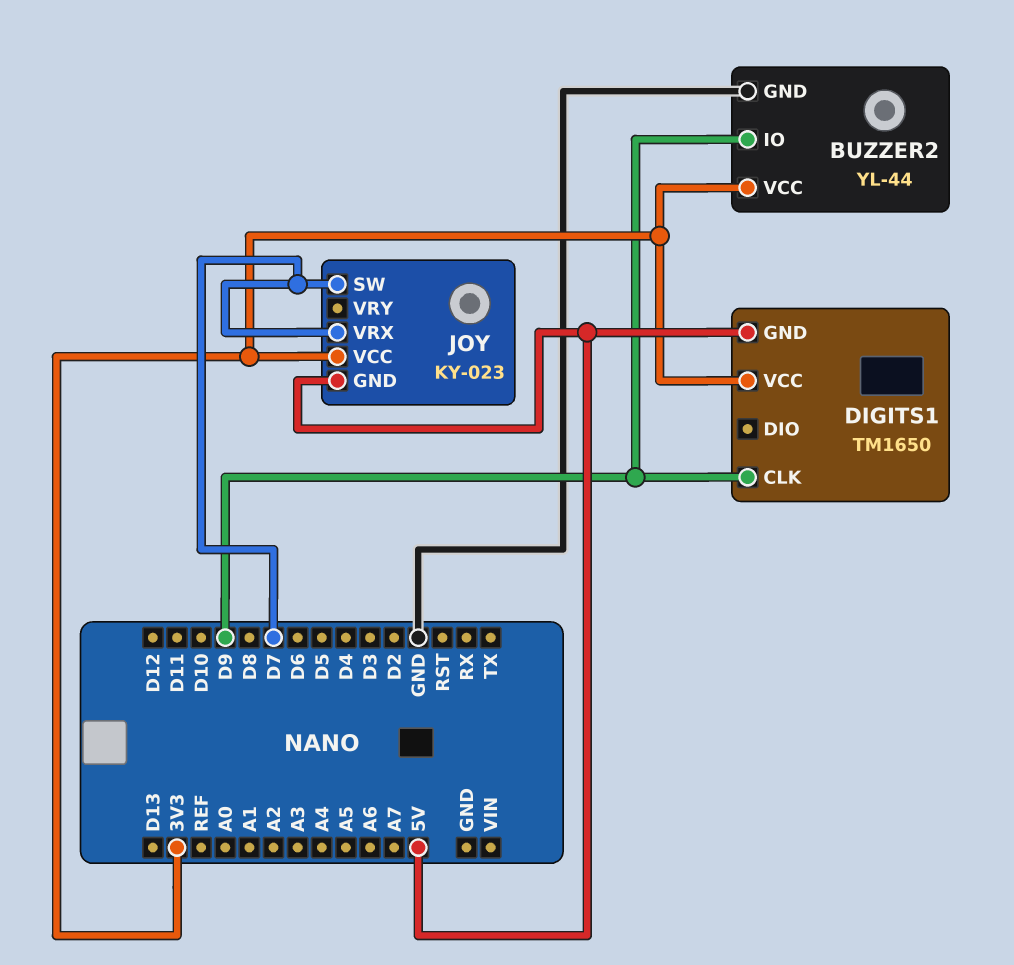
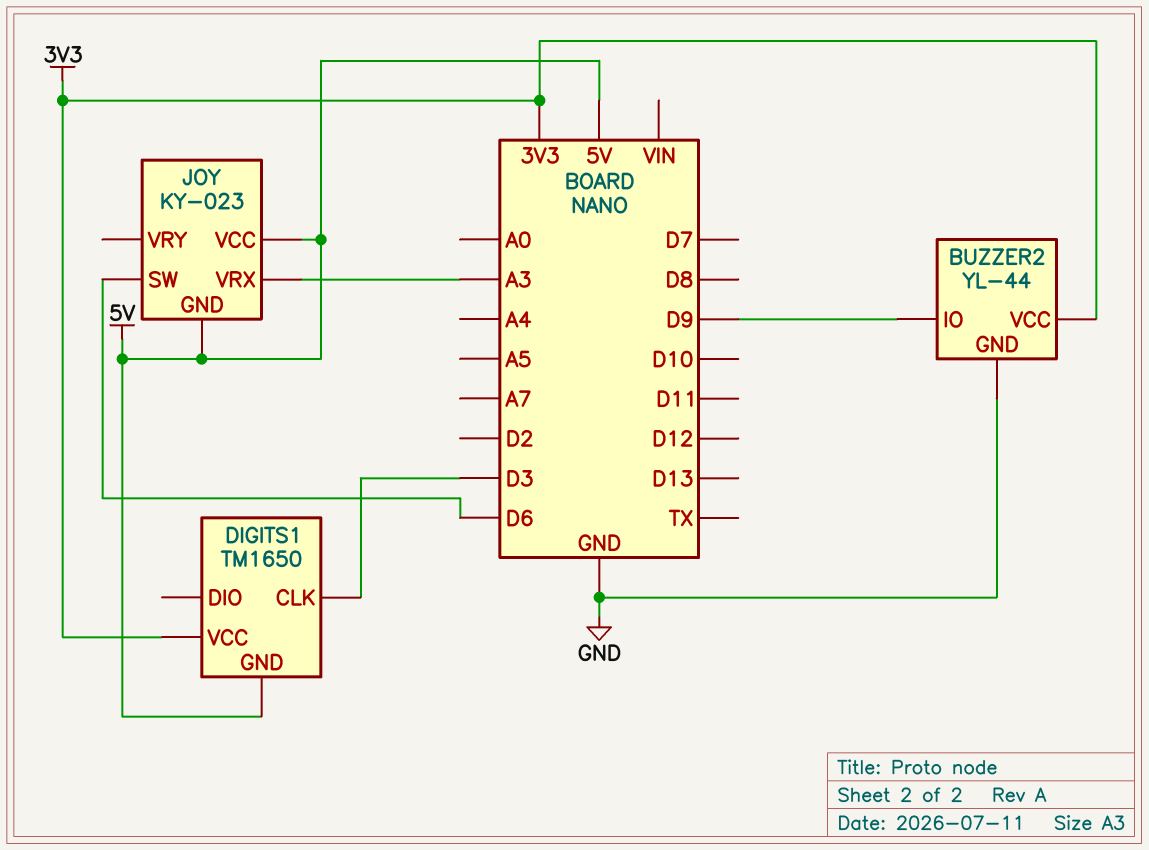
DIGITS1 pin CLK: D9 -> D3
JOY pin SW: D7 -> D6
JOY pin VCC: 3V3 -> 5V
JOY pin VRX: D7 -> A3

